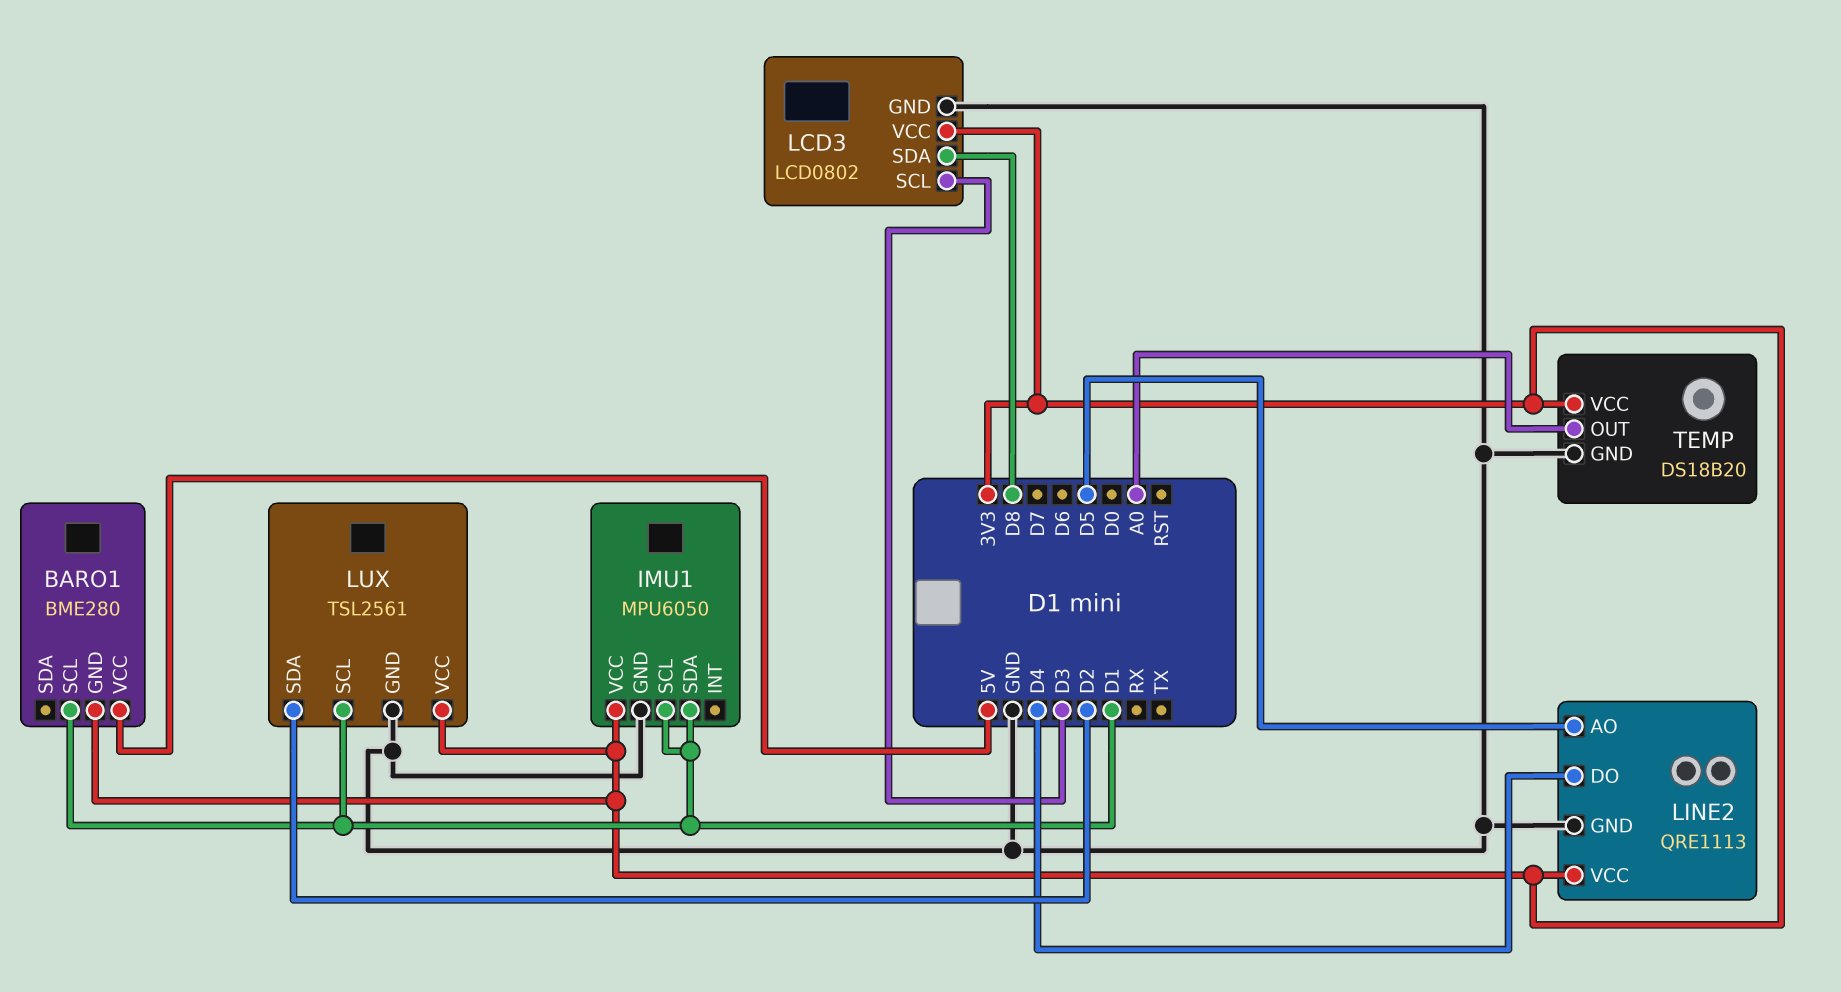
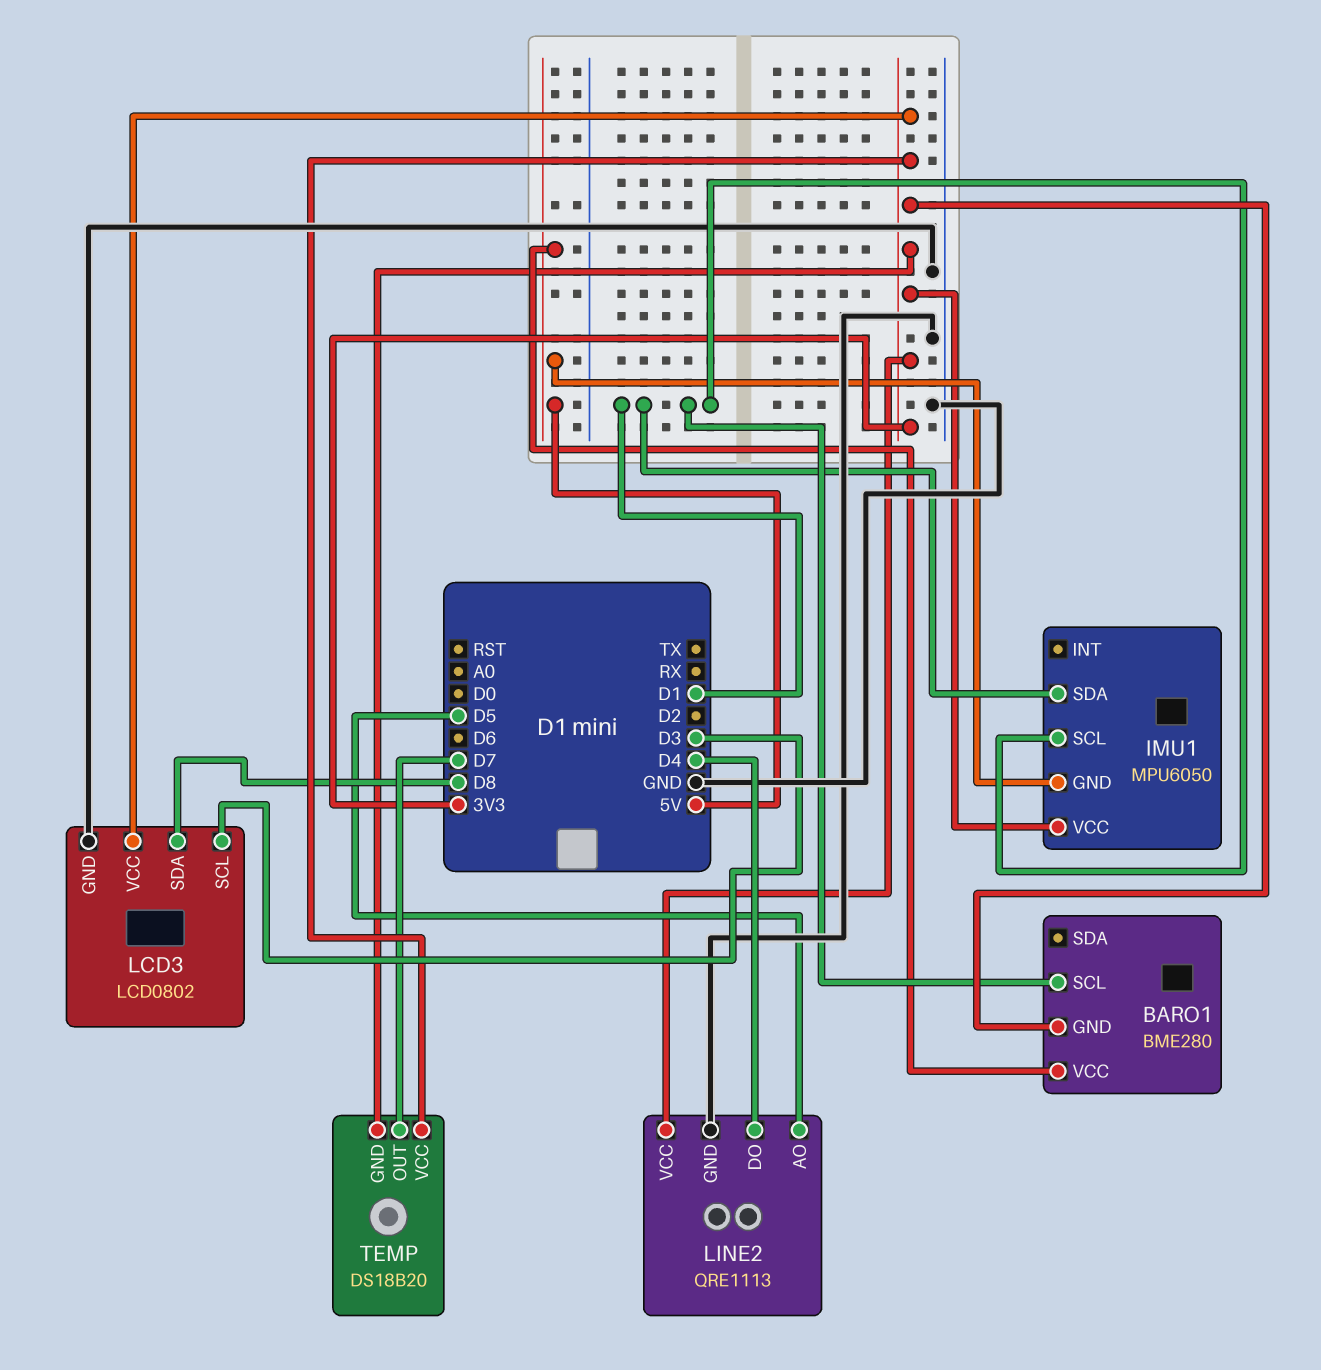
IMU1 pin GND: GND -> 5V
LUX: TSL2561 -> none
LUX pin GND: GND -> none
LUX pin SCL: D1 -> none
LUX pin SDA: D2 -> none
LUX pin VCC: 3V3 -> none
TEMP pin GND: GND -> 3V3
TEMP pin OUT: A0 -> D7

